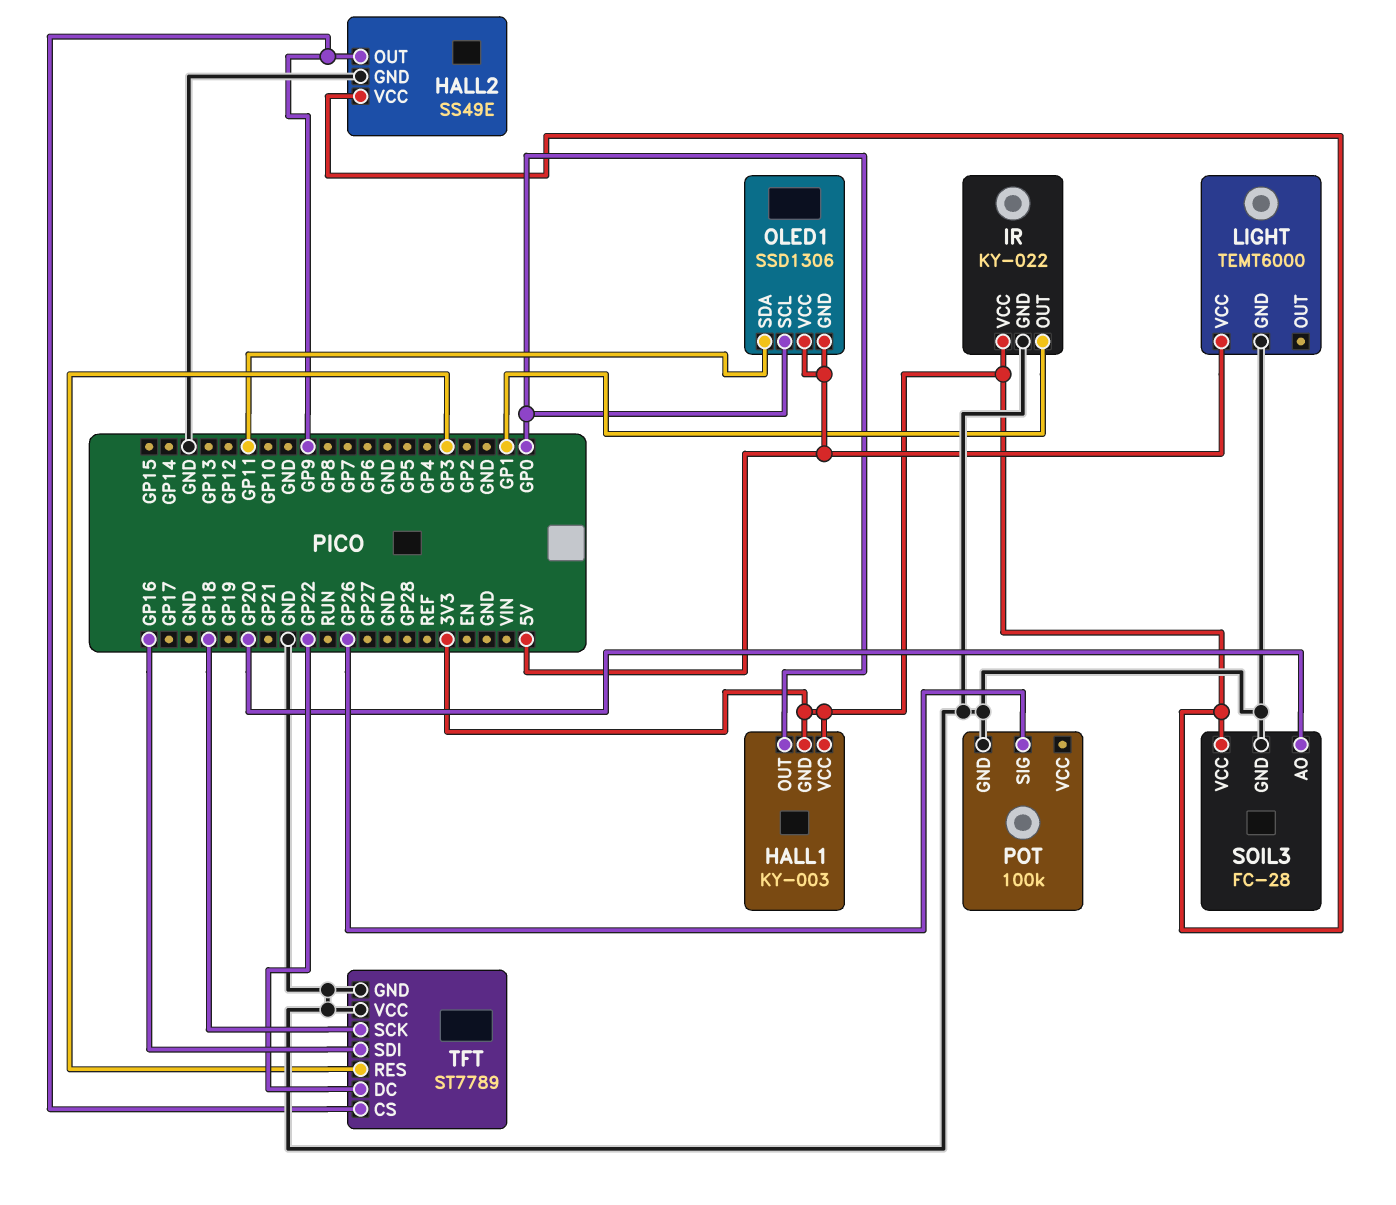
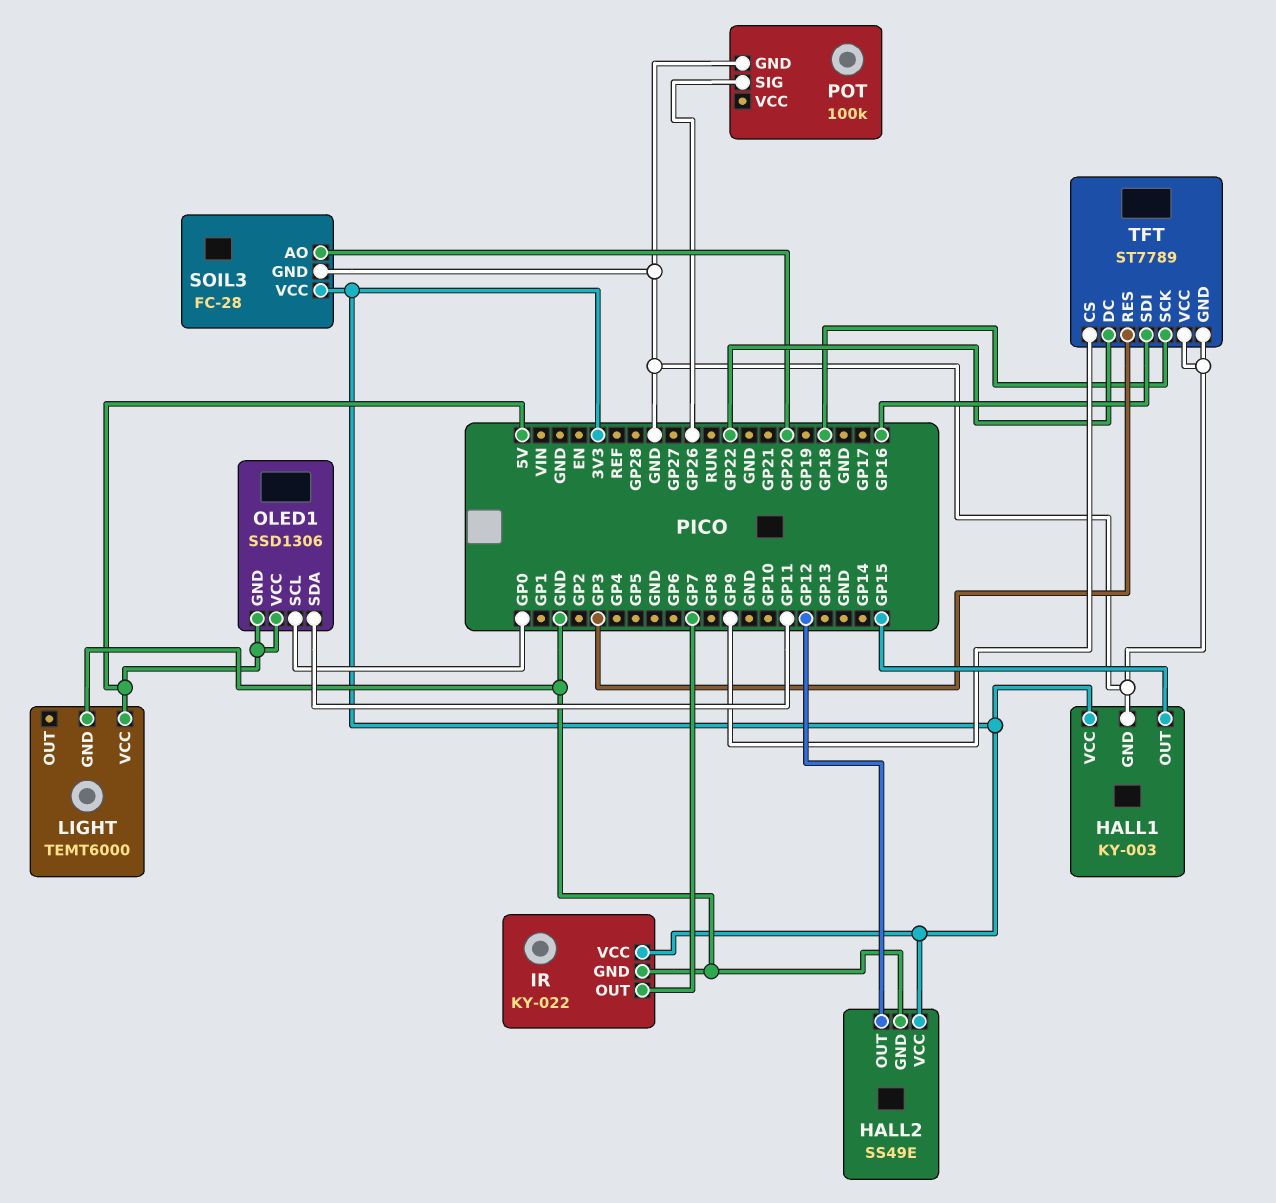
HALL1 pin GND: 3V3 -> GND
HALL1 pin OUT: GP0 -> GP15
HALL2 pin OUT: GP9 -> GP12
IR pin OUT: GP1 -> GP7

